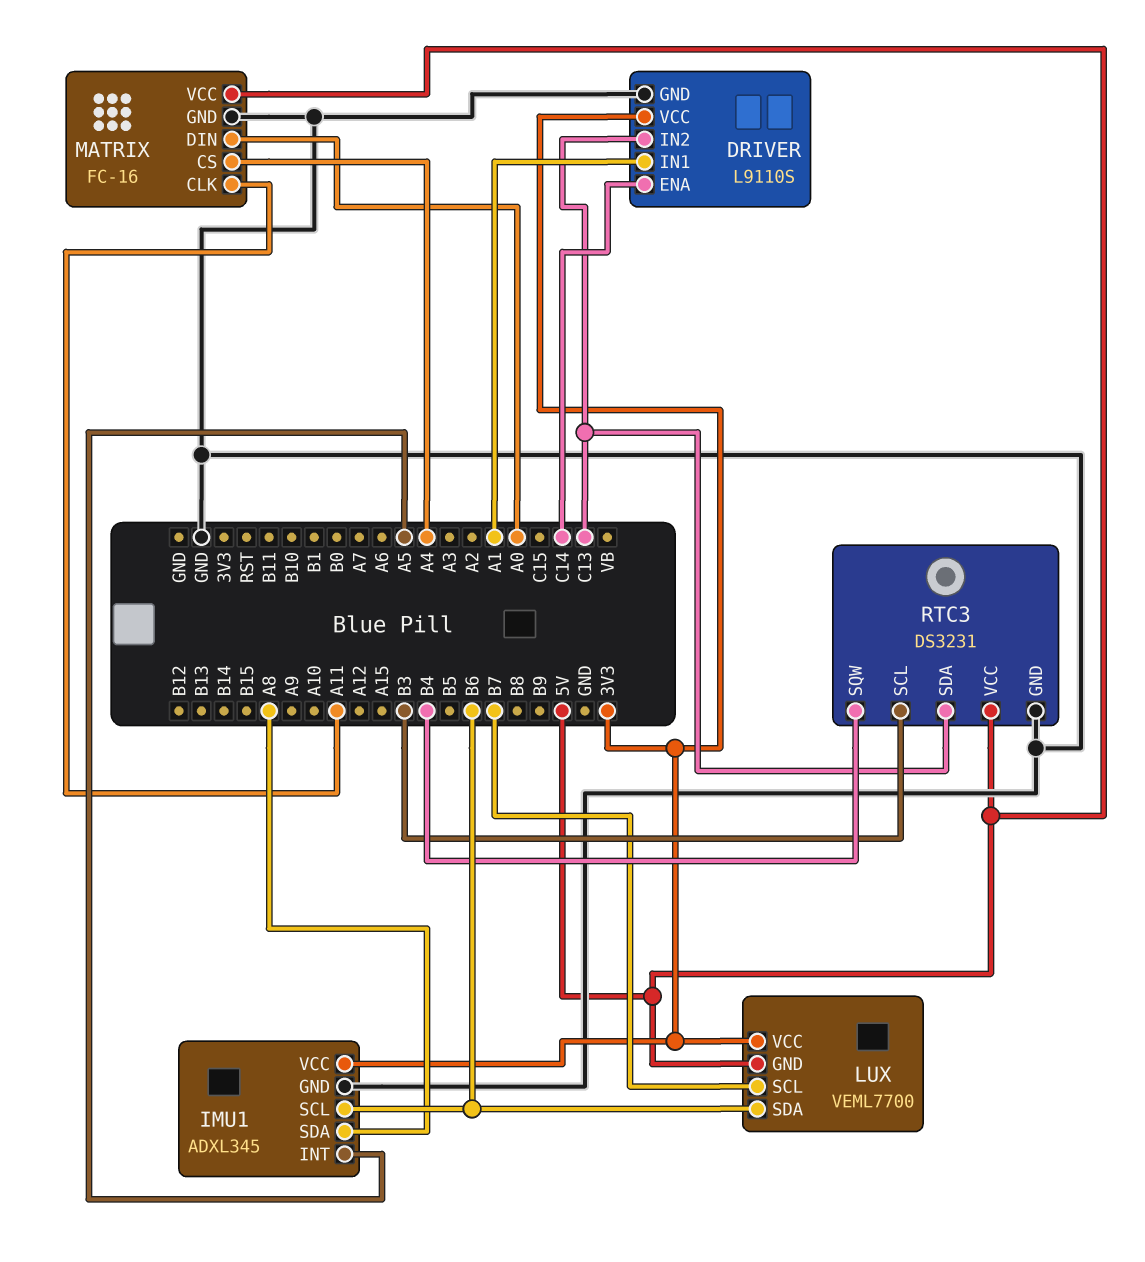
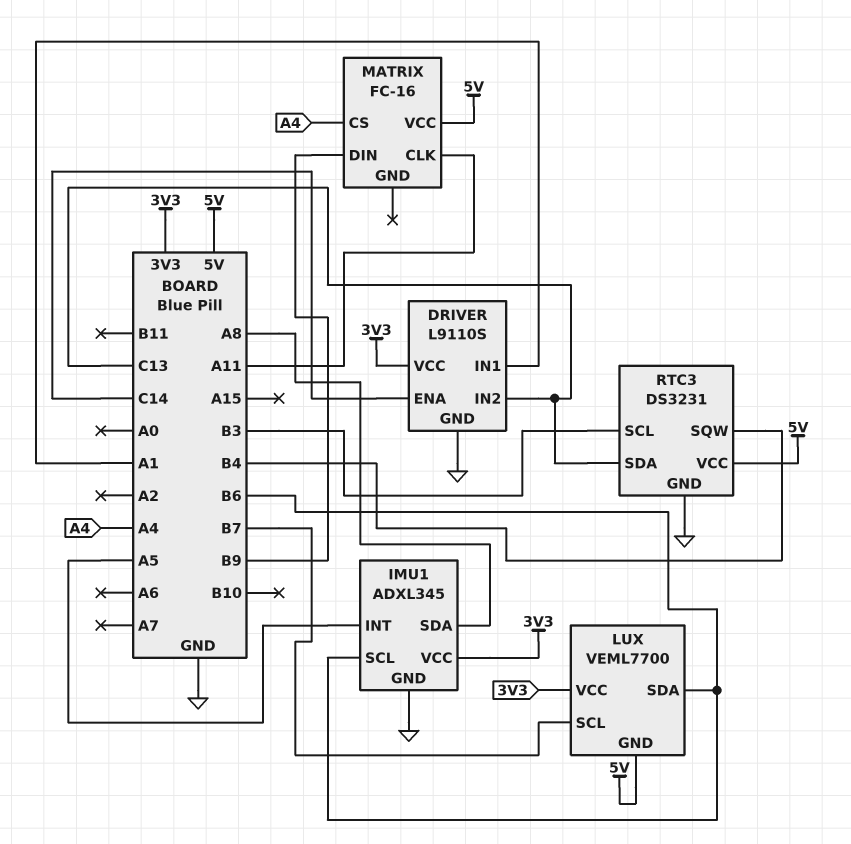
MATRIX pin DIN: A0 -> B9
MATRIX pin GND: GND -> none

